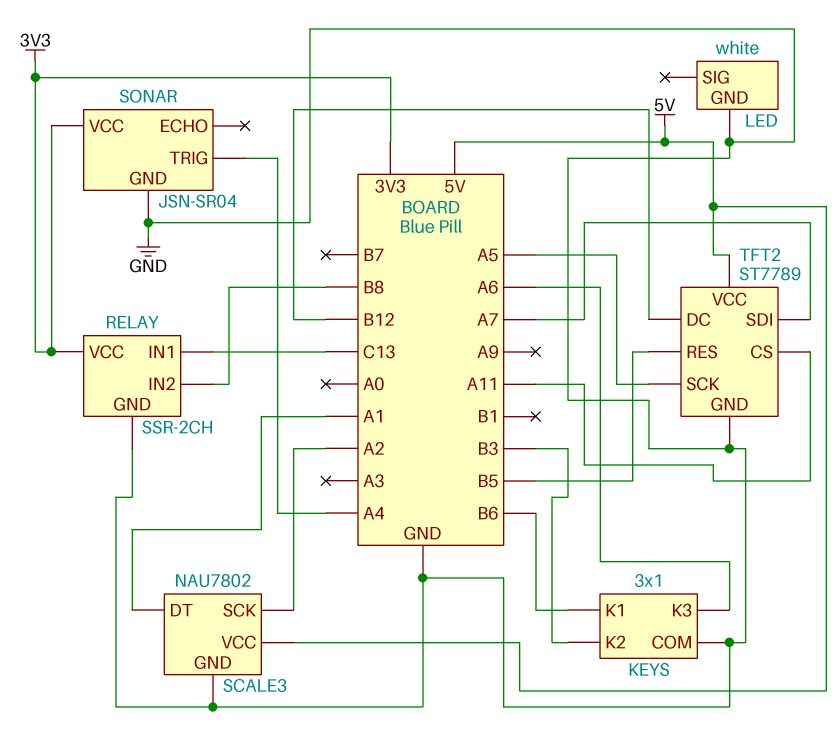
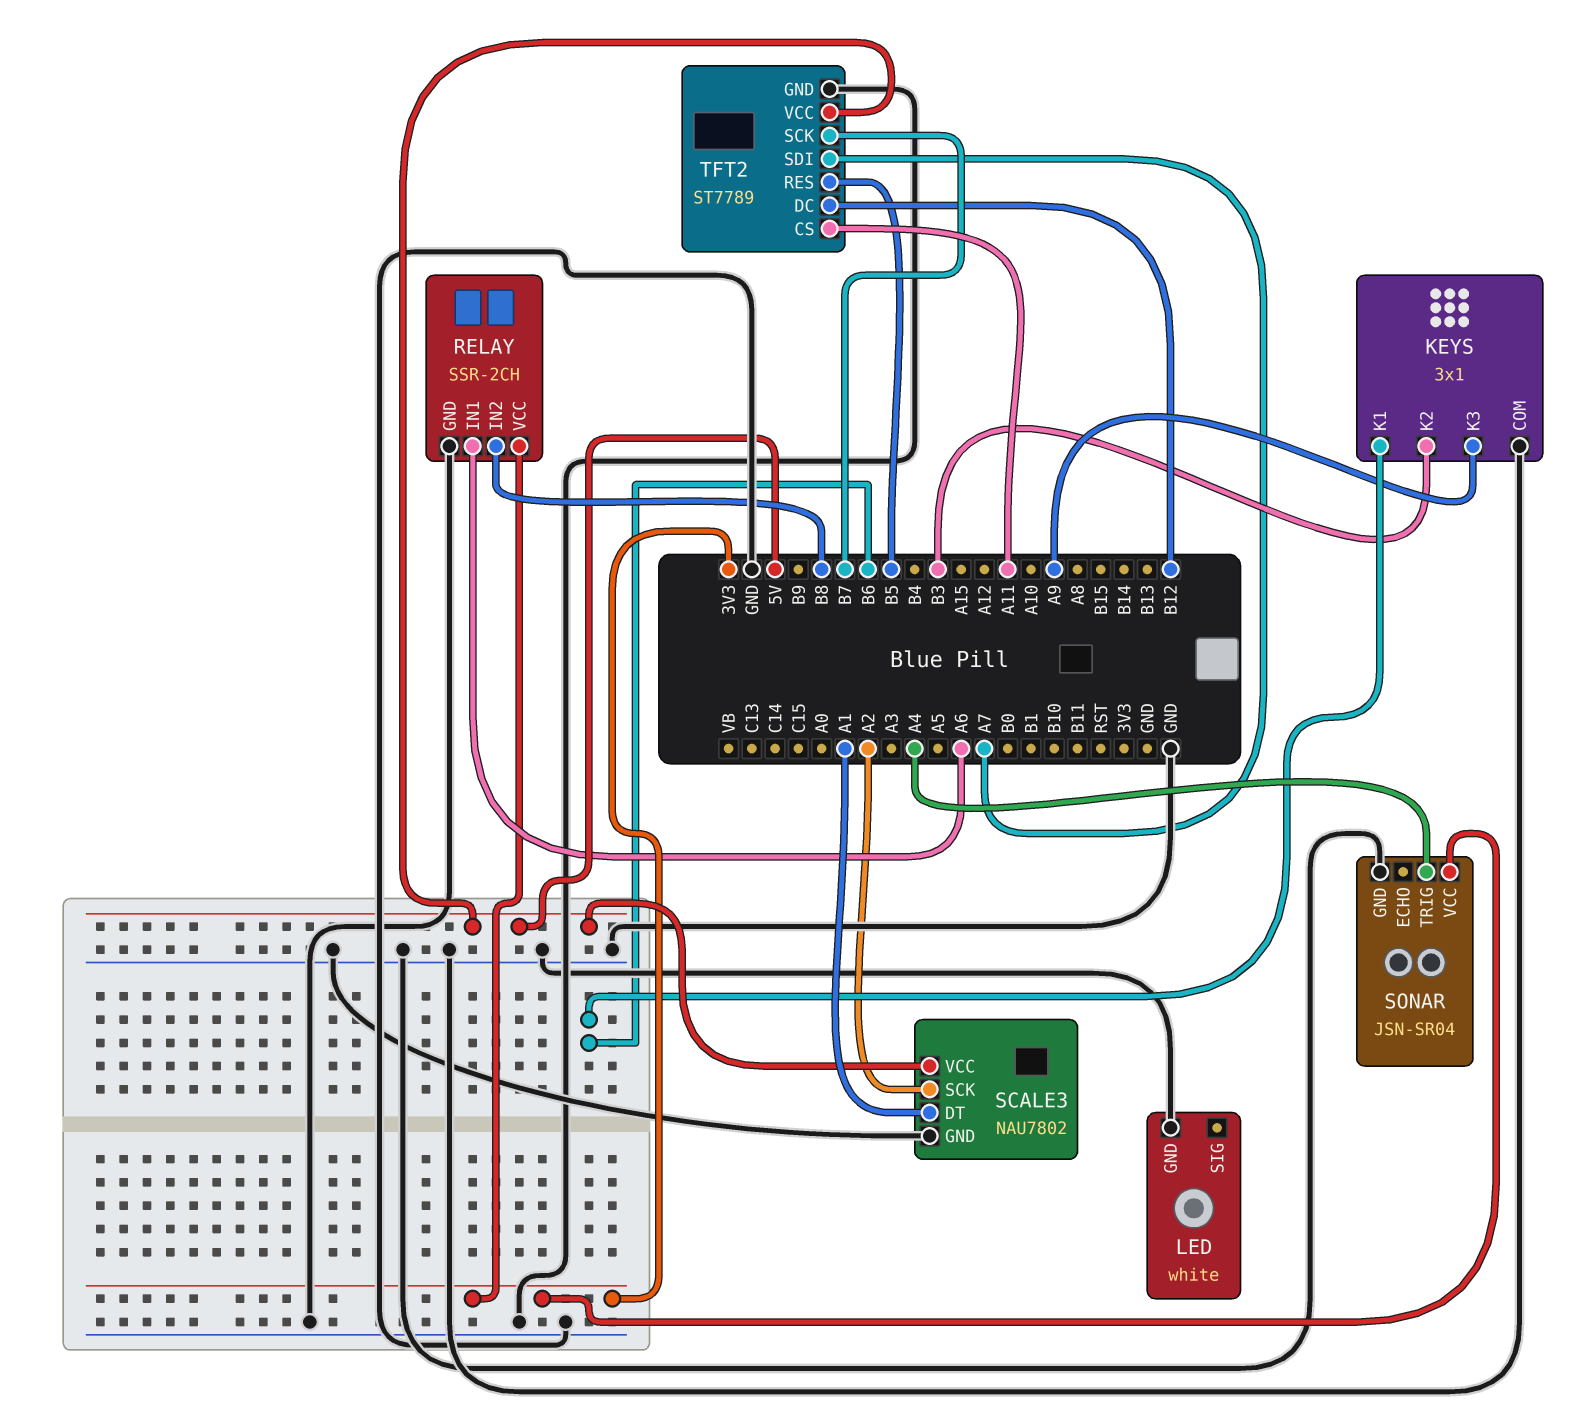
KEYS pin K3: A6 -> A9
RELAY pin IN1: C13 -> A6
TFT2 pin SCK: A5 -> B7

